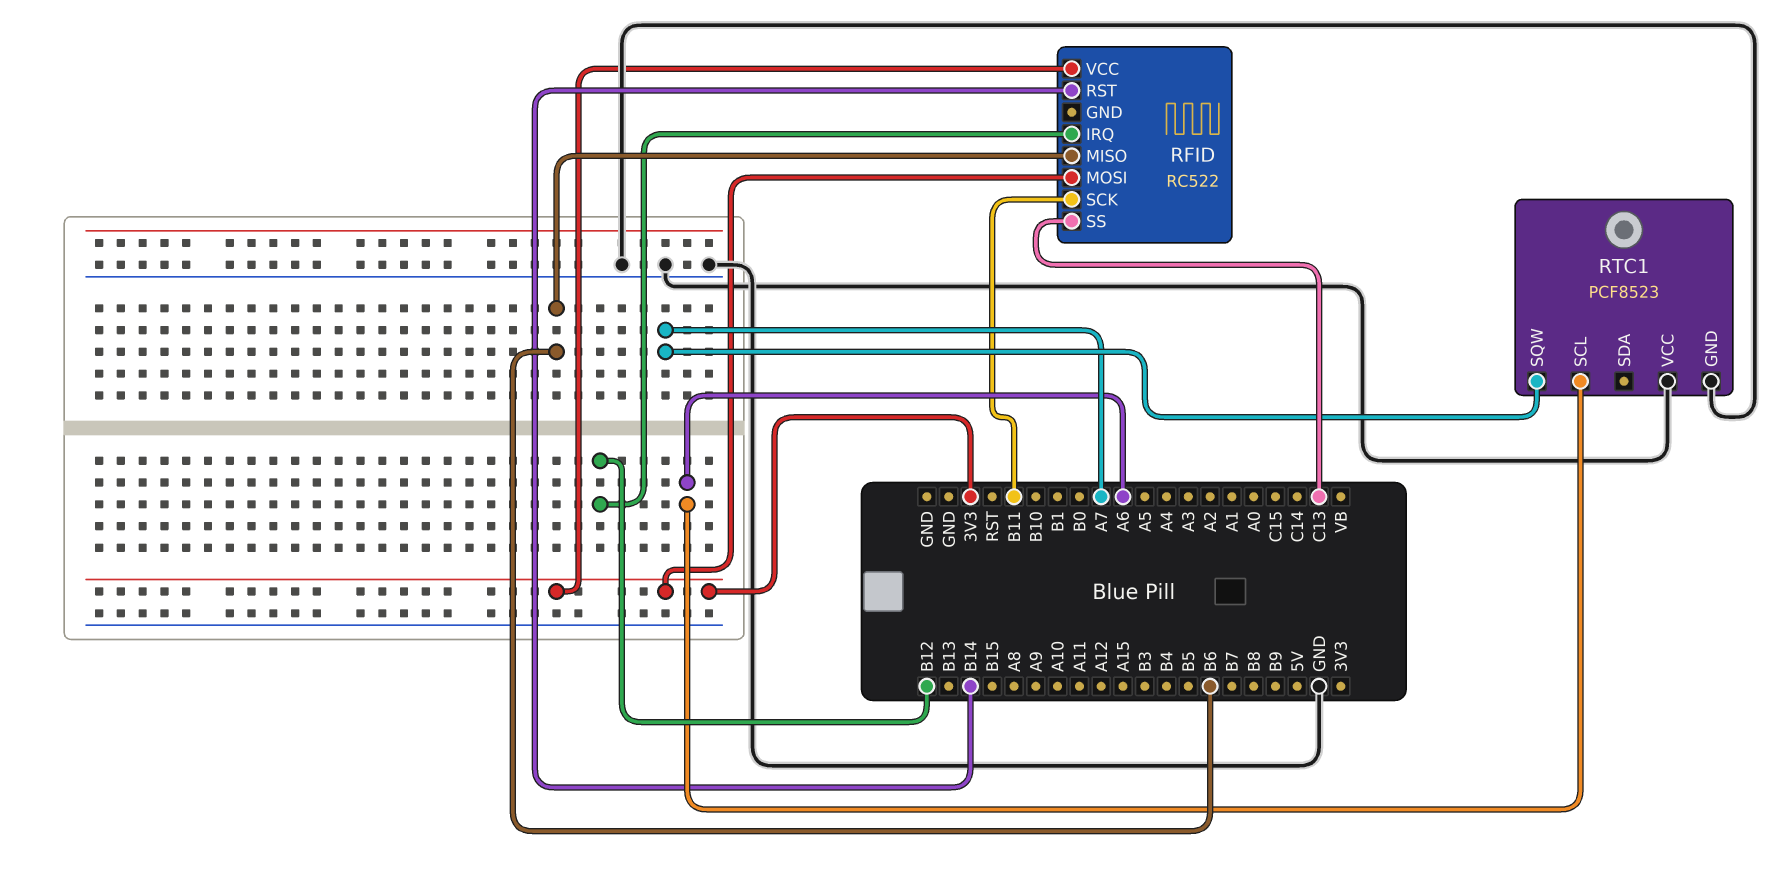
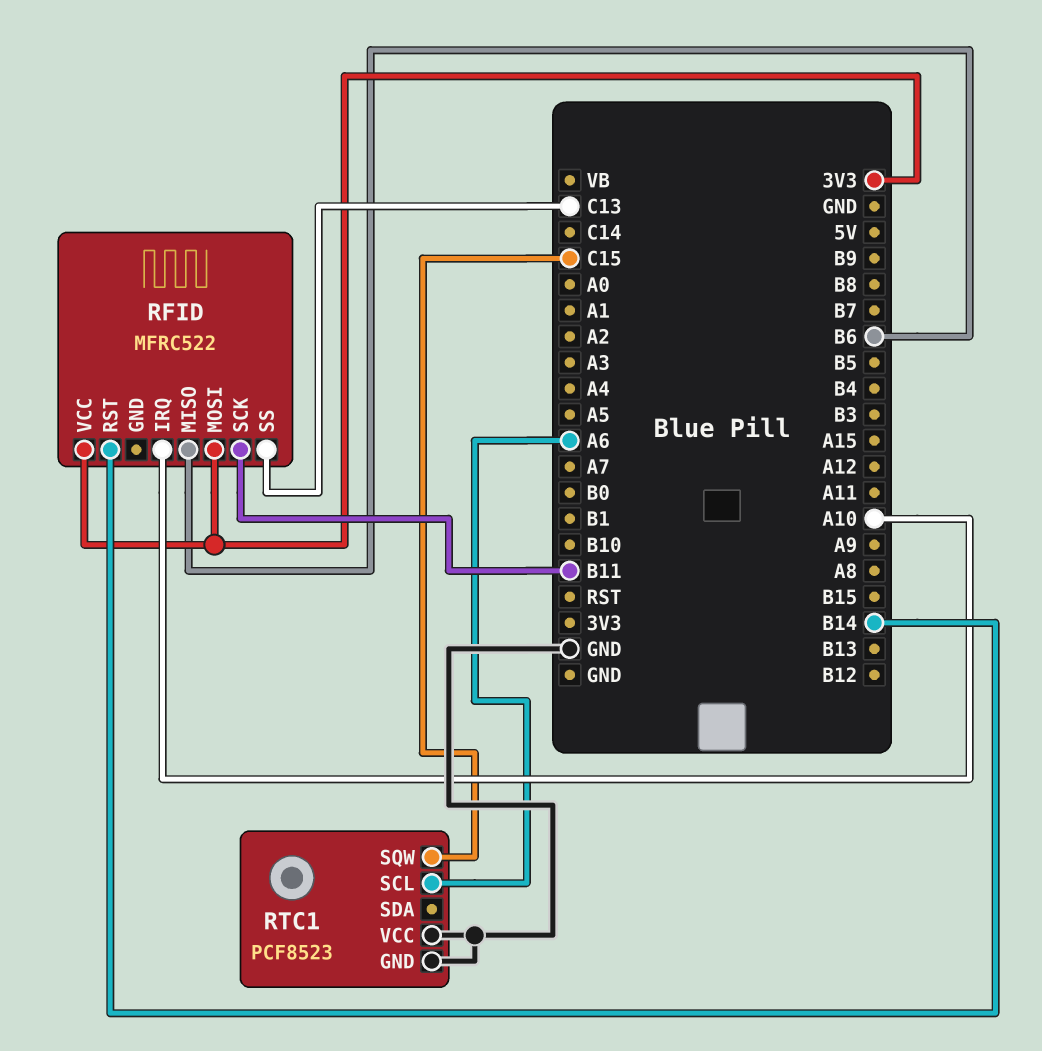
RFID: RC522 -> MFRC522
RFID pin IRQ: B12 -> A10
RTC1 pin SQW: A7 -> C15

